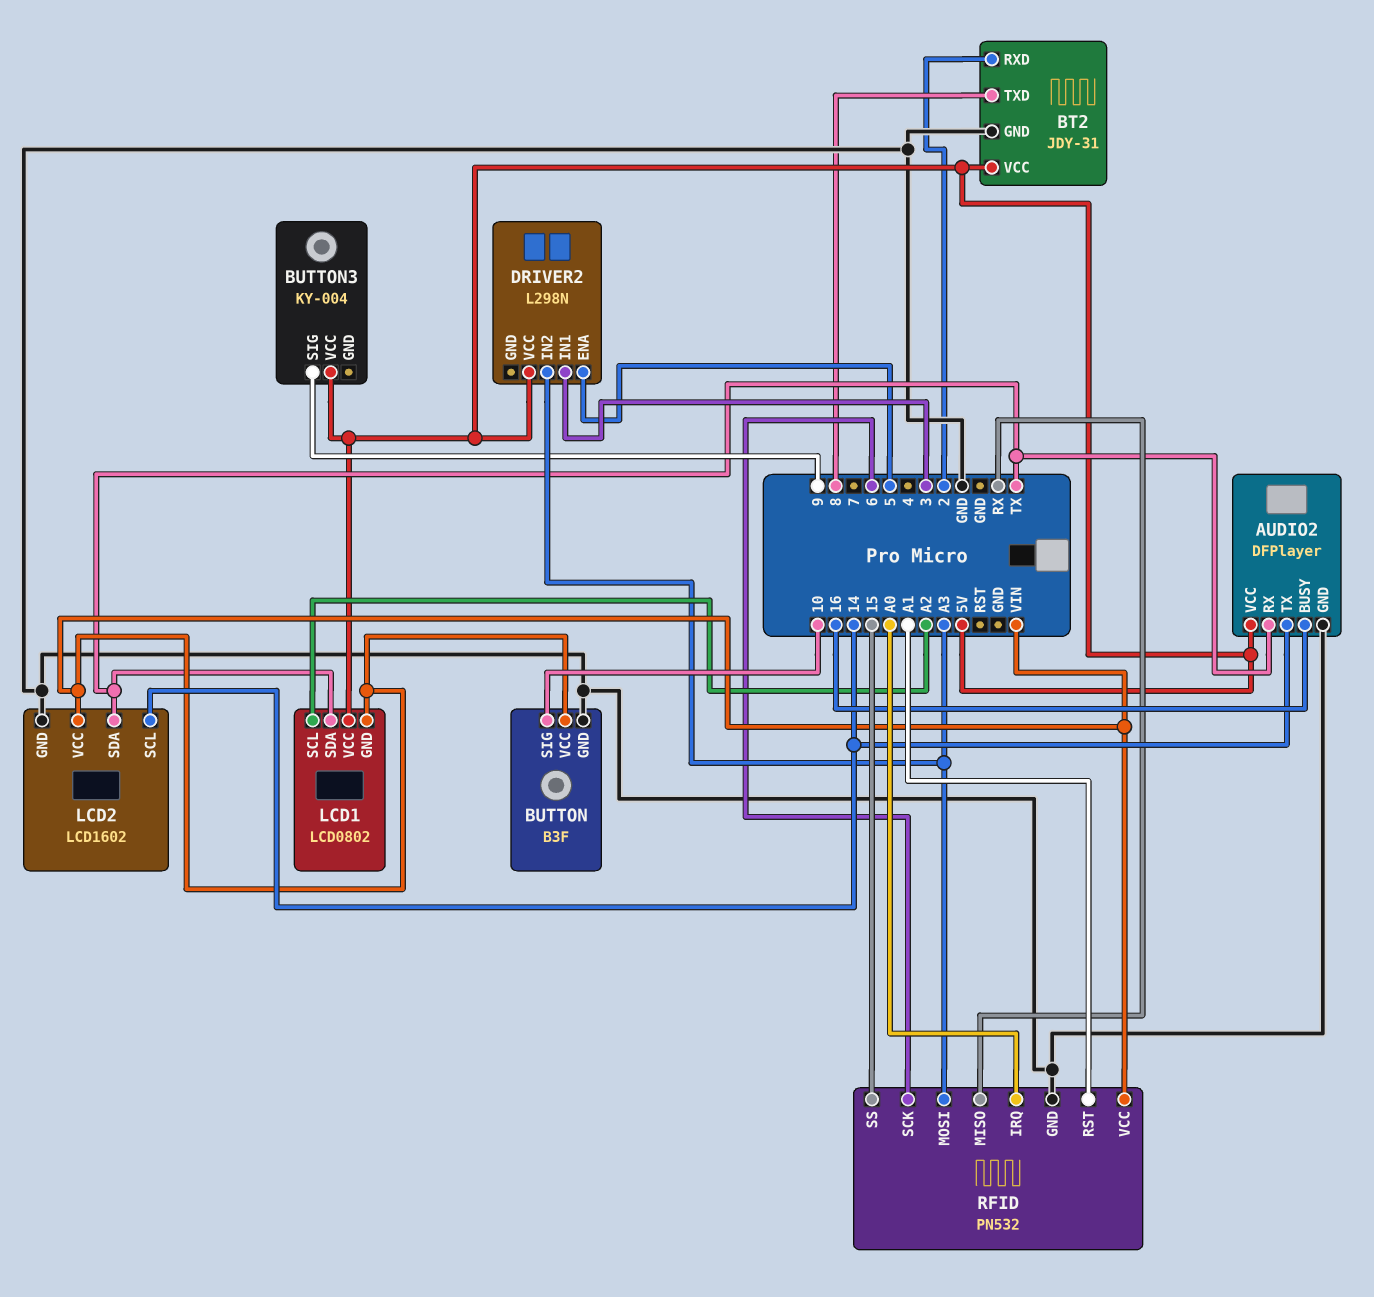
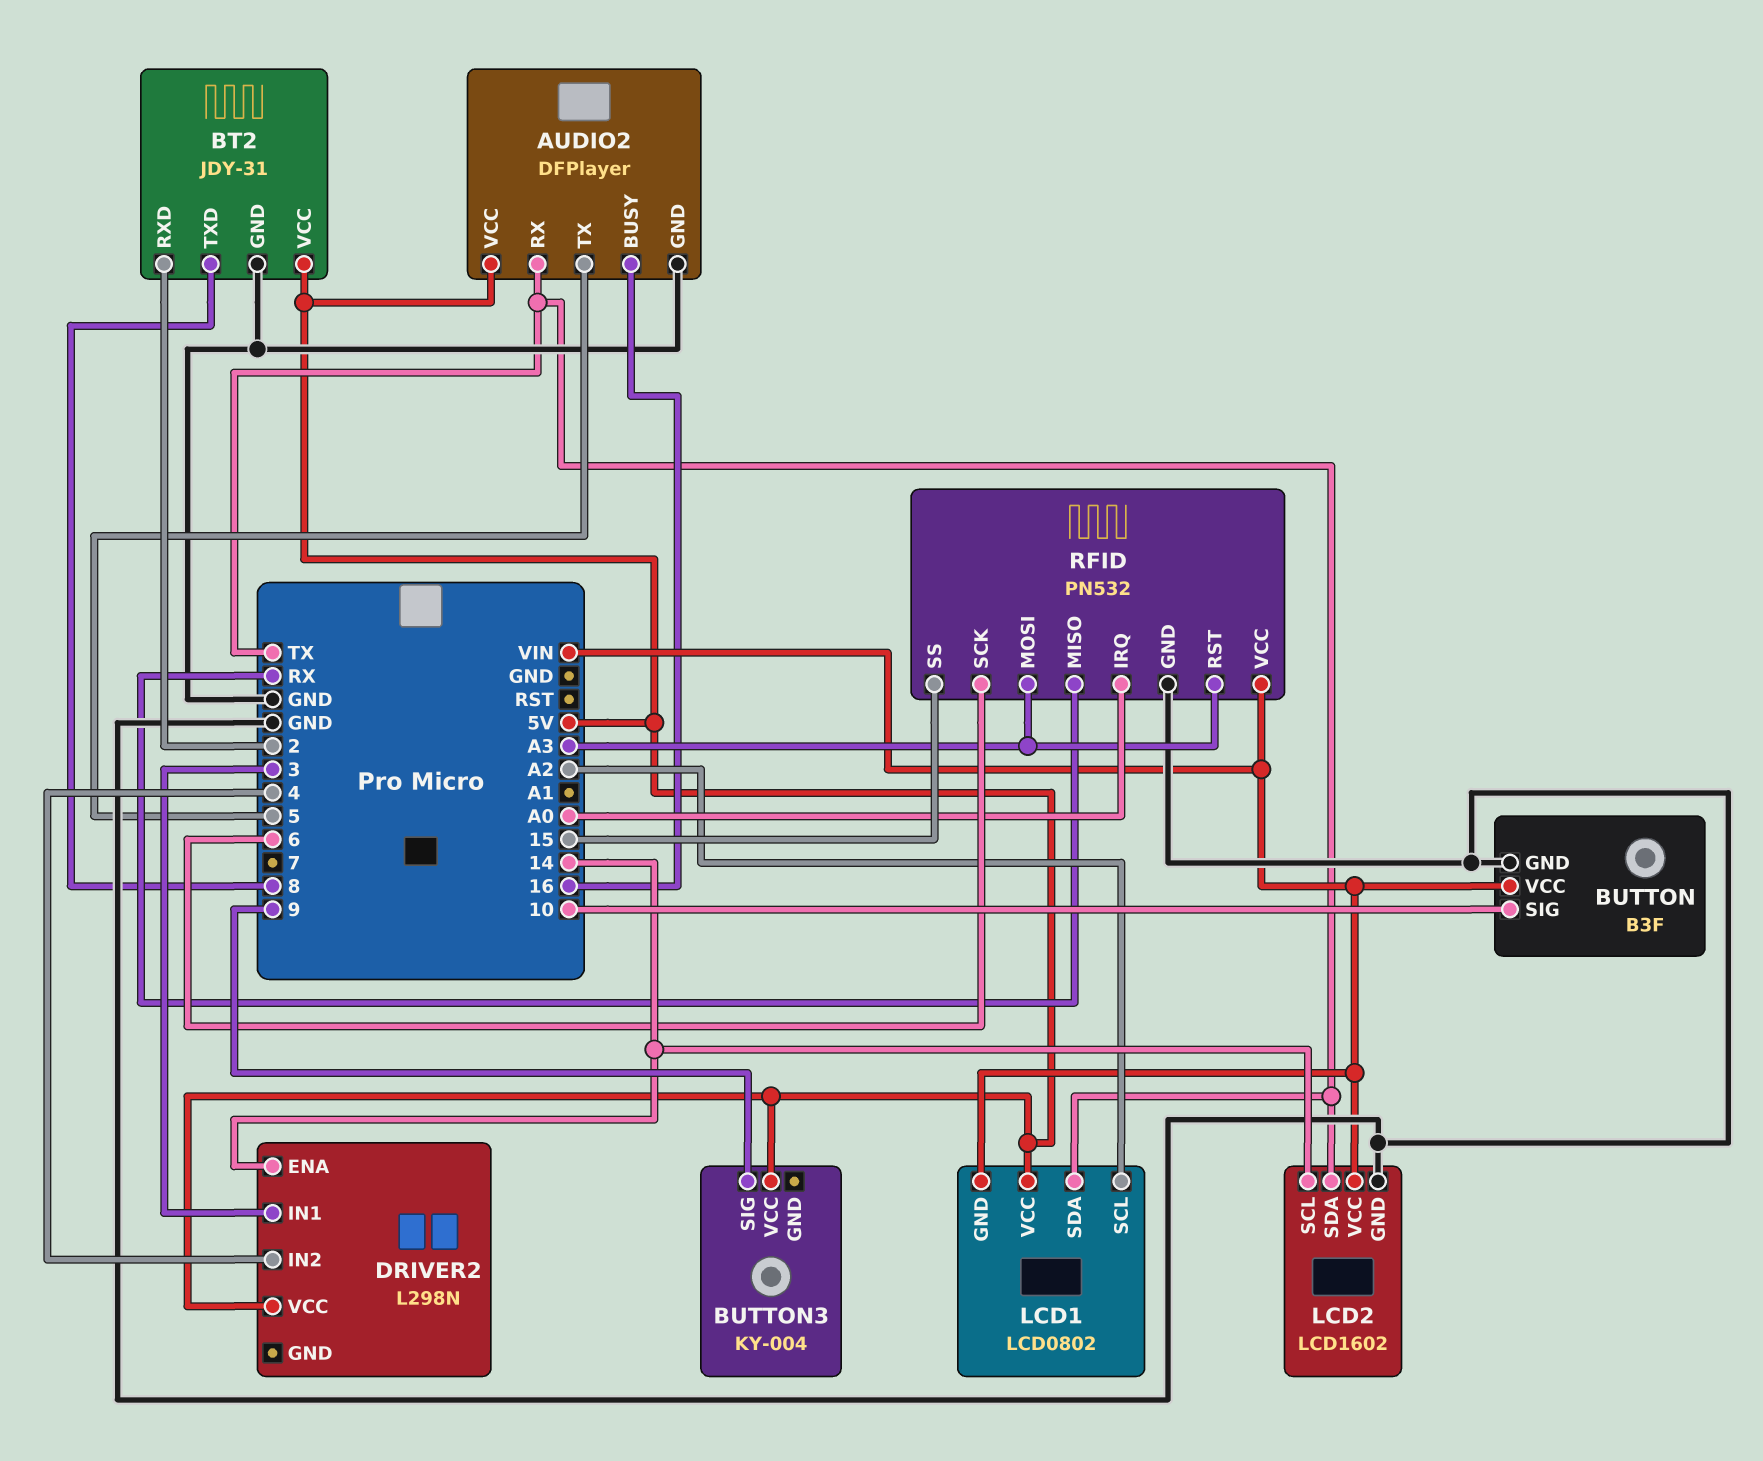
AUDIO2 pin TX: 14 -> 5
DRIVER2 pin ENA: 5 -> 14
DRIVER2 pin IN2: A3 -> 4
RFID pin RST: A1 -> A3

